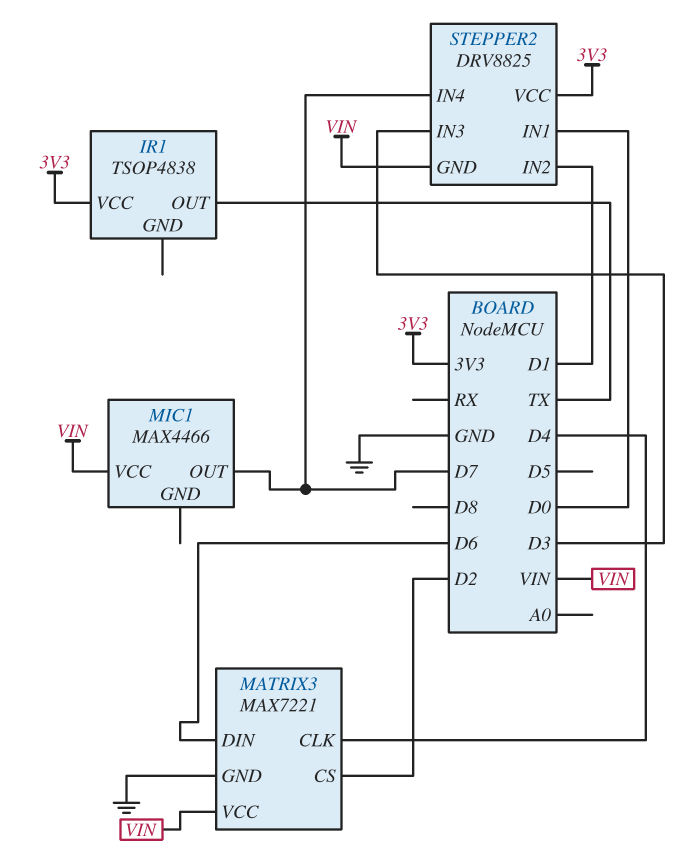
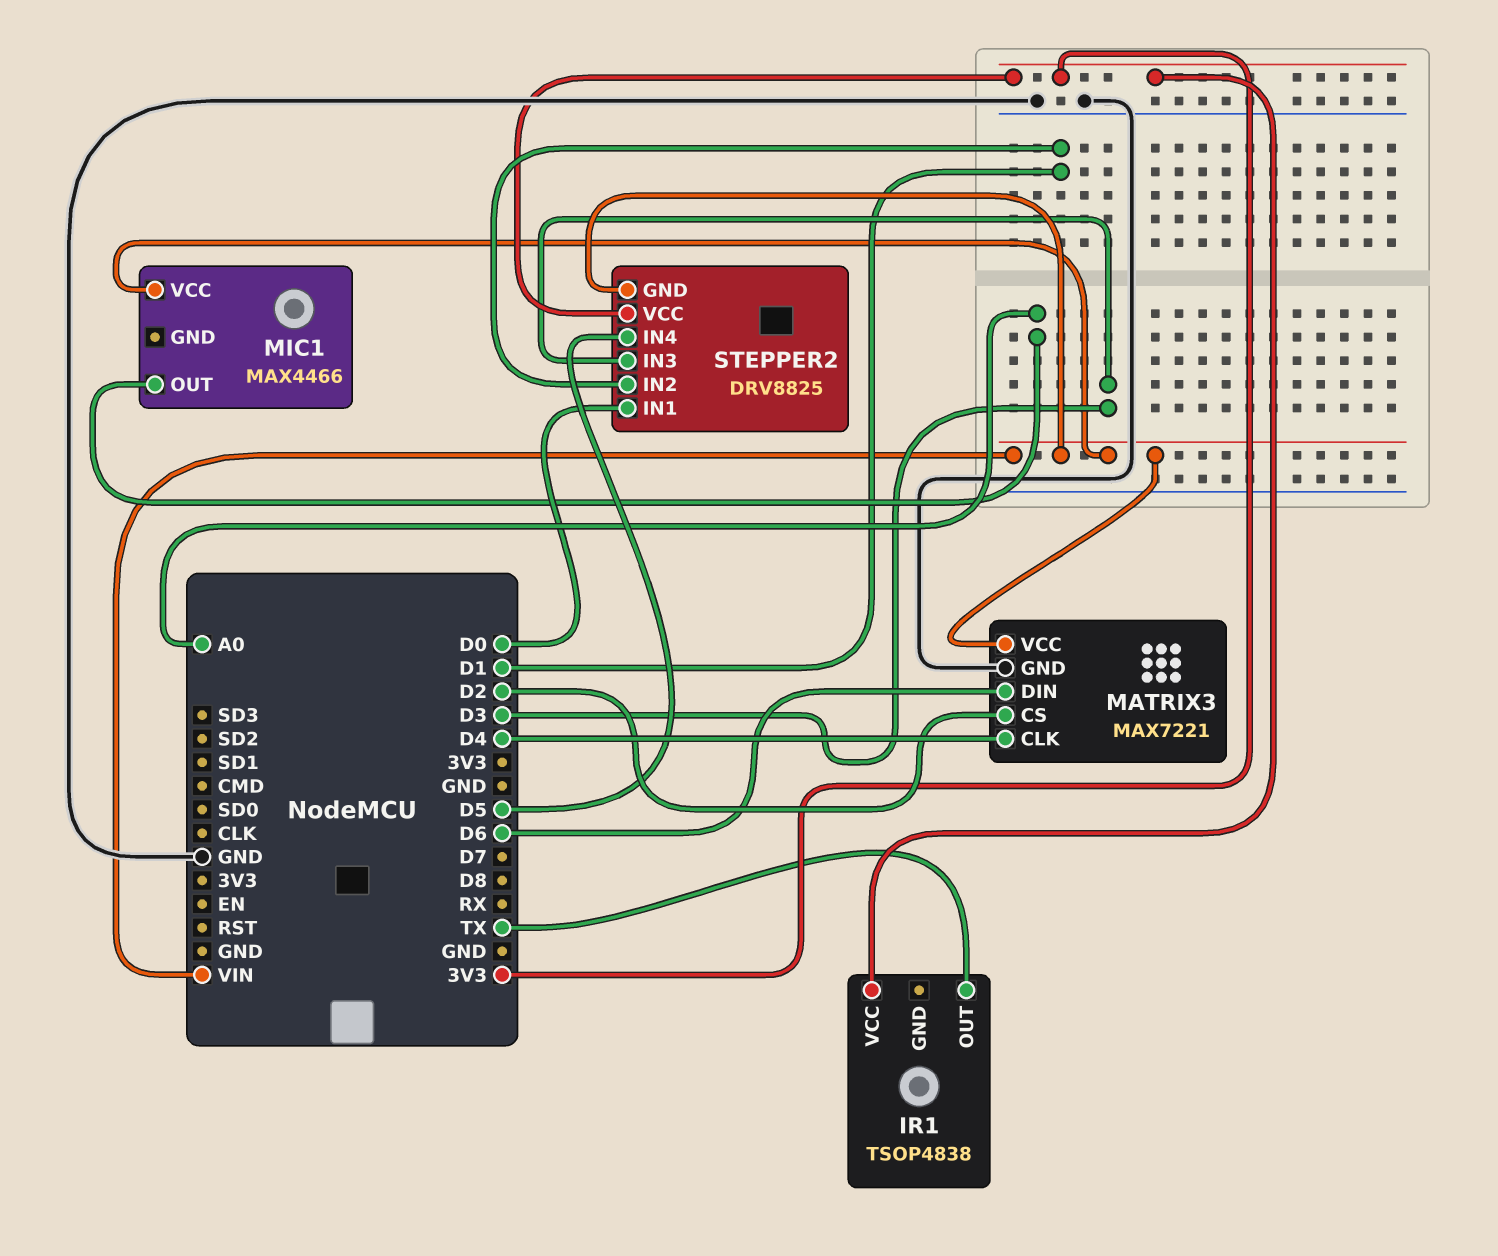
MIC1 pin OUT: D7 -> A0
STEPPER2 pin IN4: D7 -> D5

